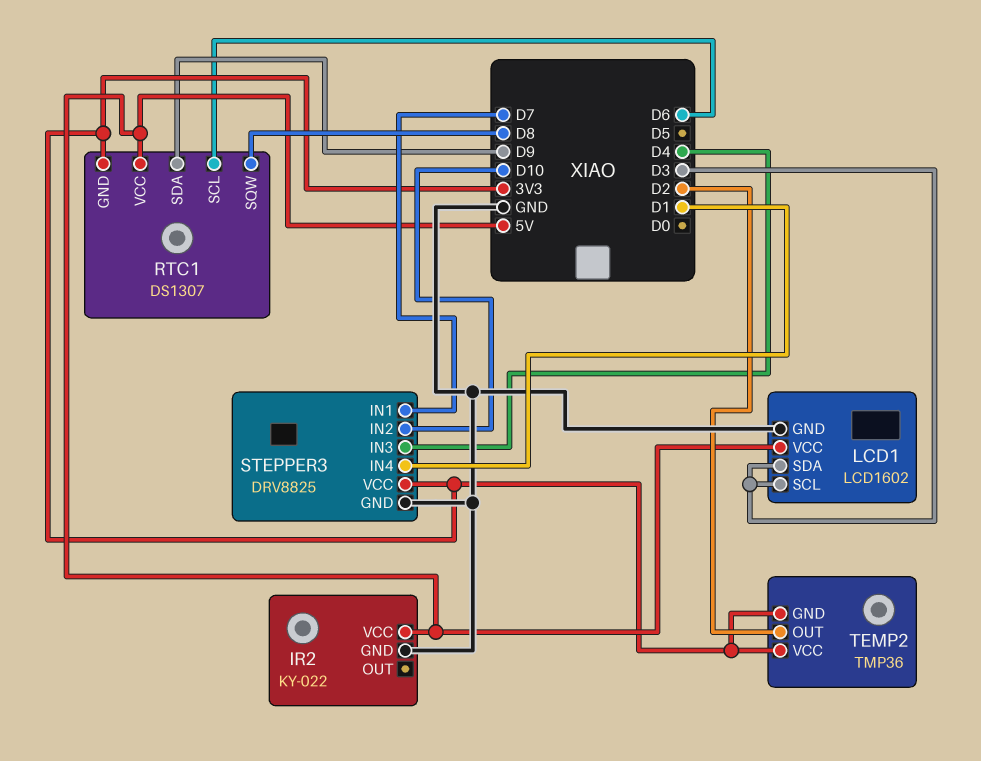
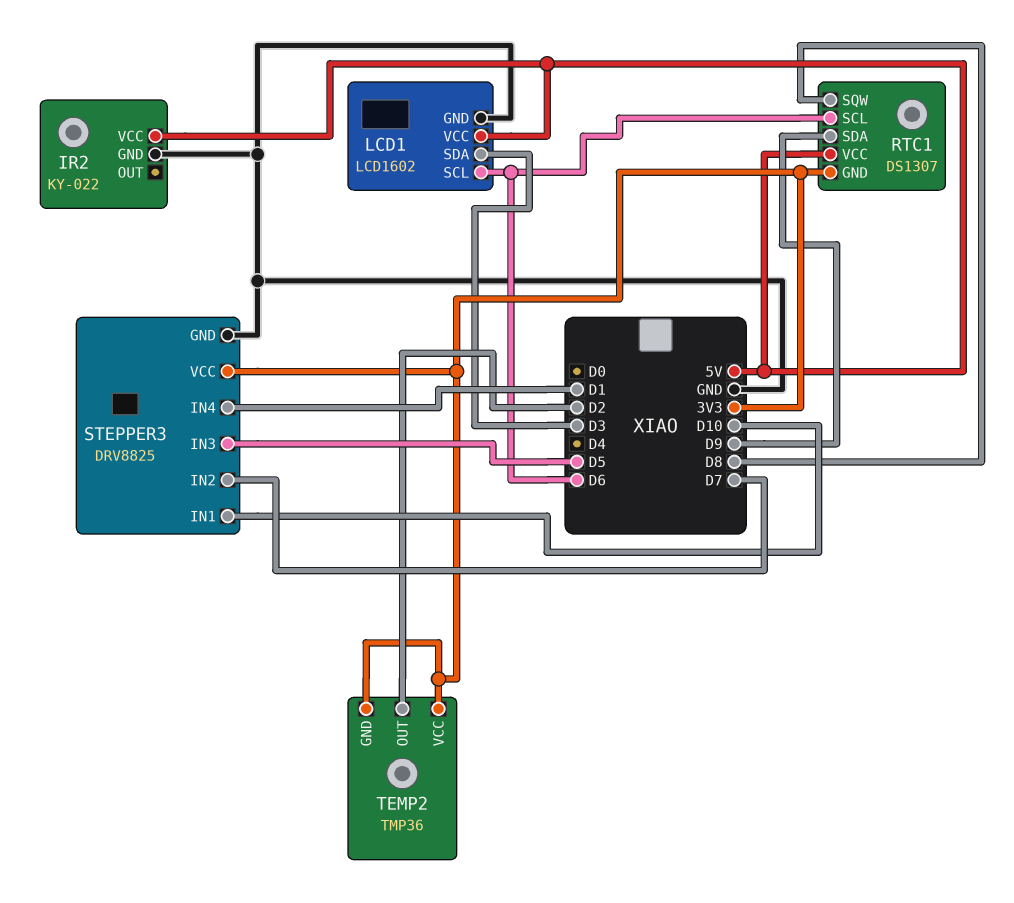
LCD1 pin SCL: D3 -> D6
STEPPER3 pin IN1: D7 -> D10
STEPPER3 pin IN2: D10 -> D7
STEPPER3 pin IN3: D4 -> D5

